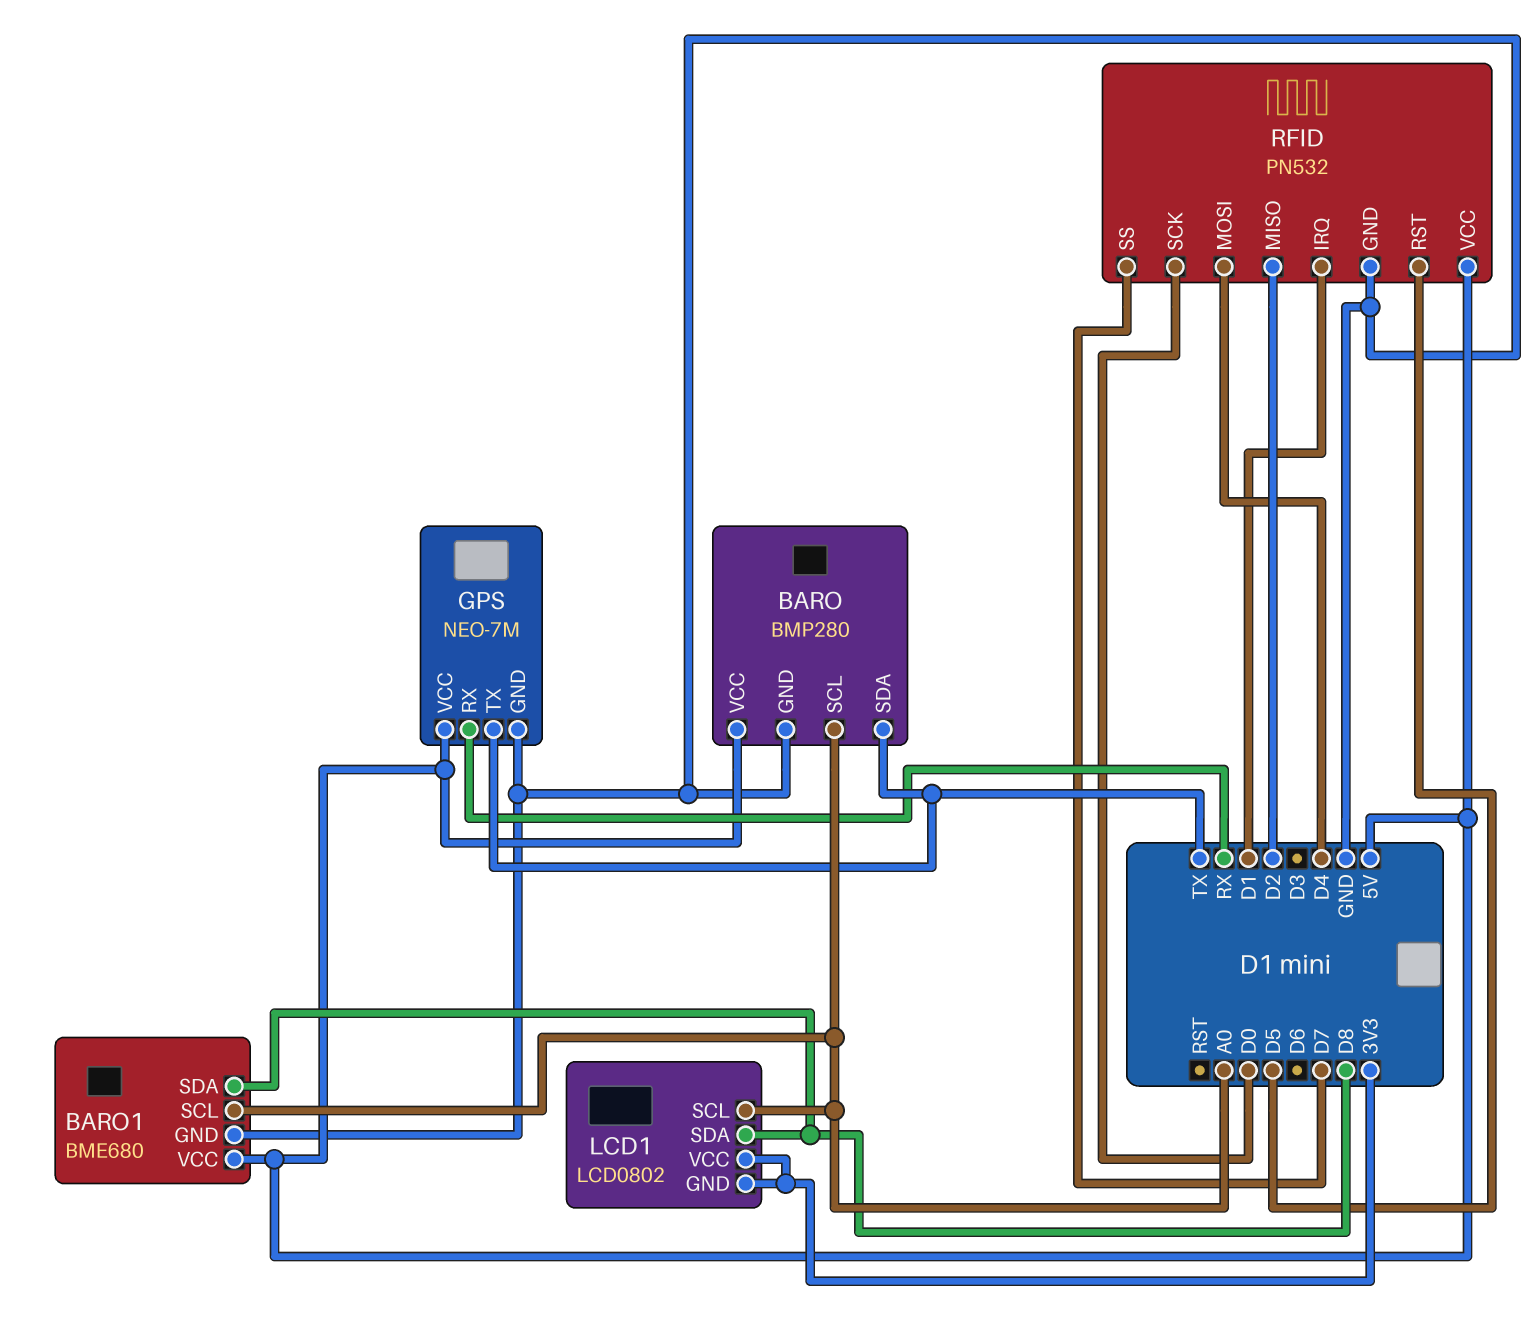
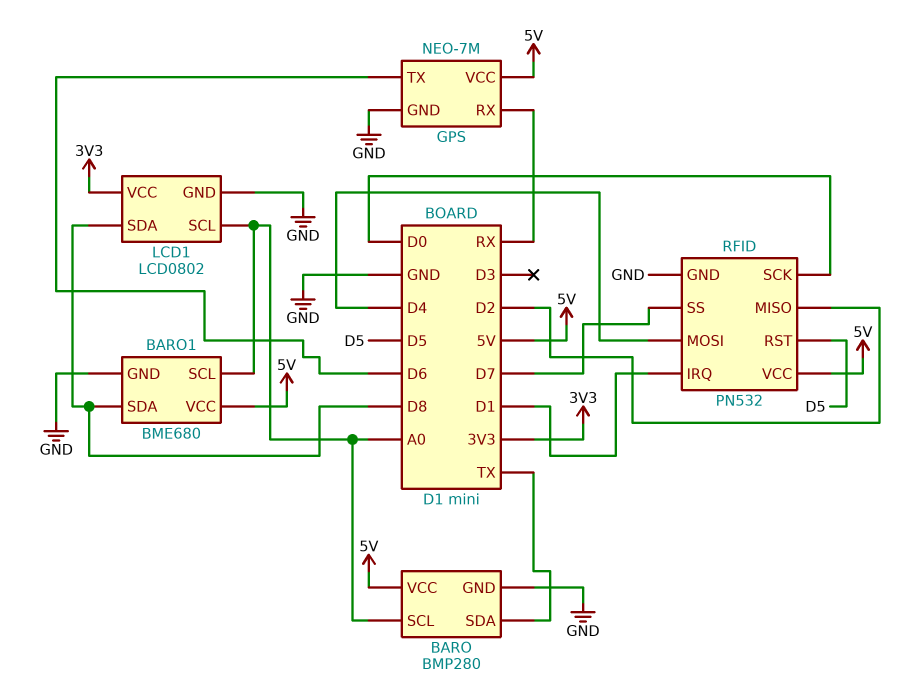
GPS pin TX: TX -> D6
LCD1 pin GND: 3V3 -> GND

